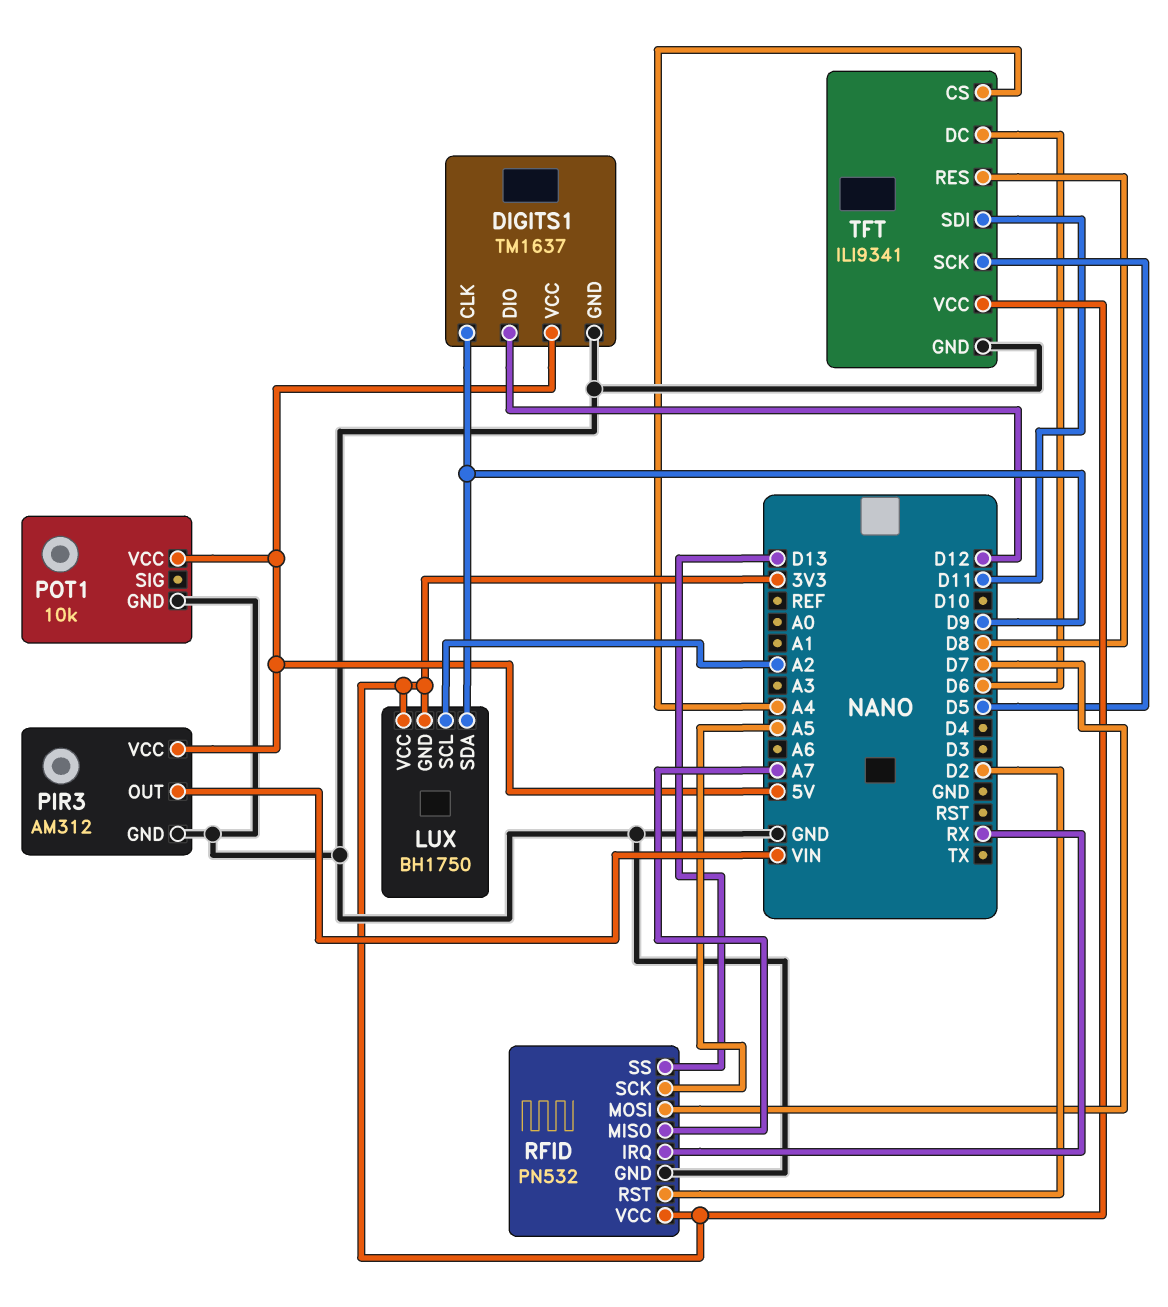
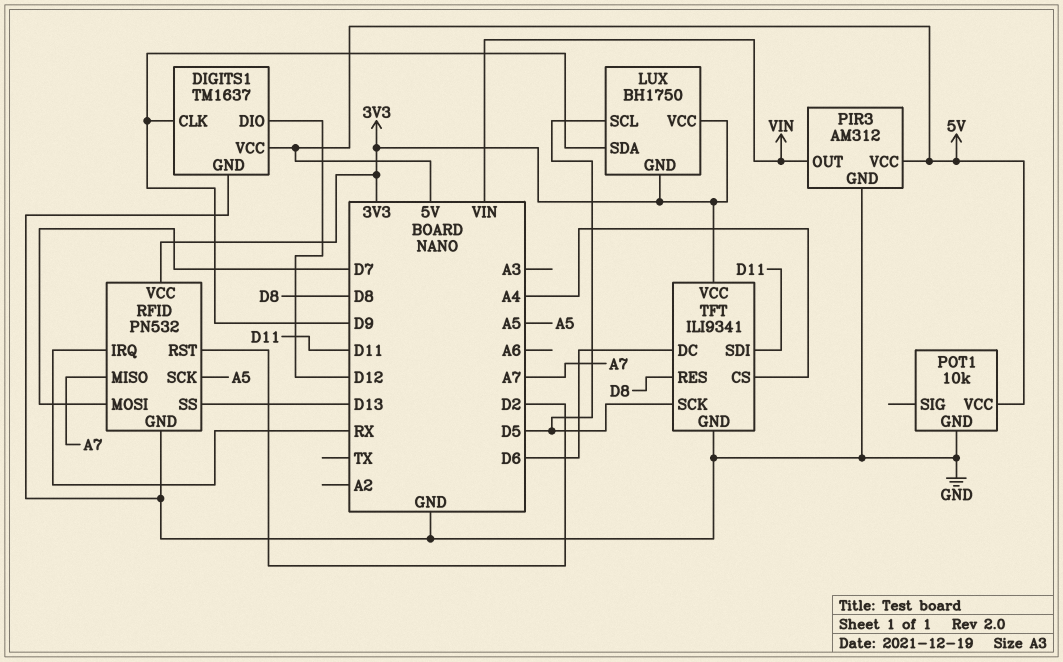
LUX pin SCL: A2 -> D5

